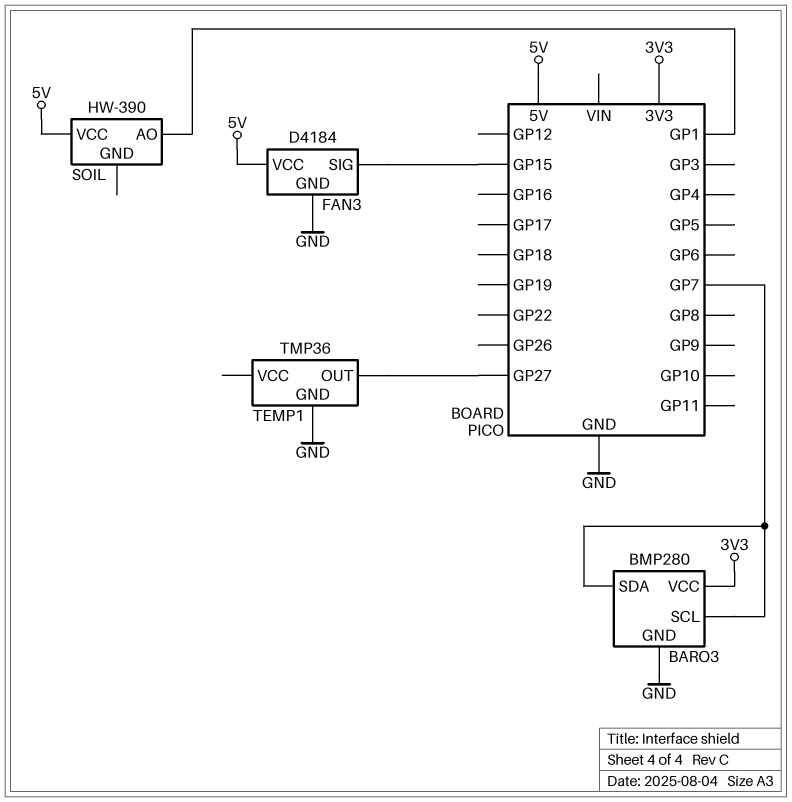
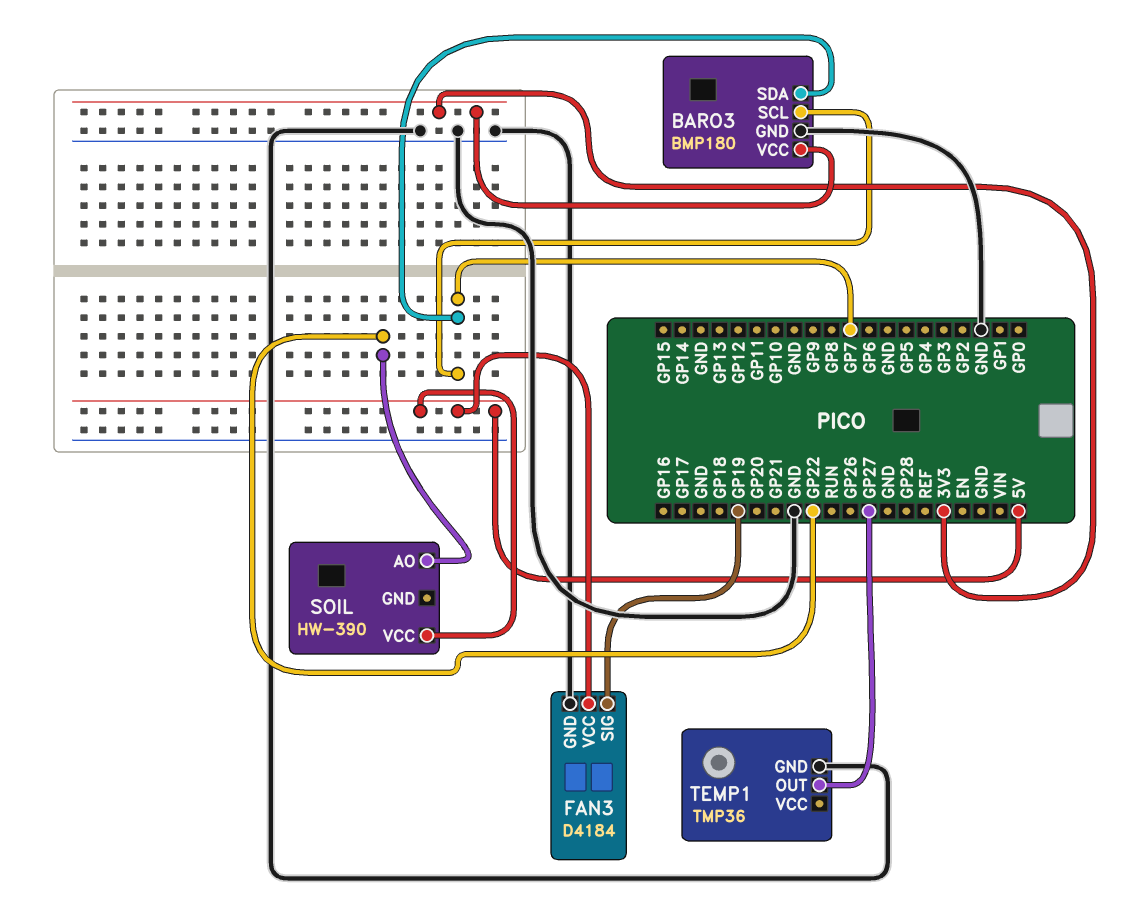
BARO3: BMP280 -> BMP180
FAN3 pin SIG: GP15 -> GP19
SOIL pin AO: GP1 -> GP22

